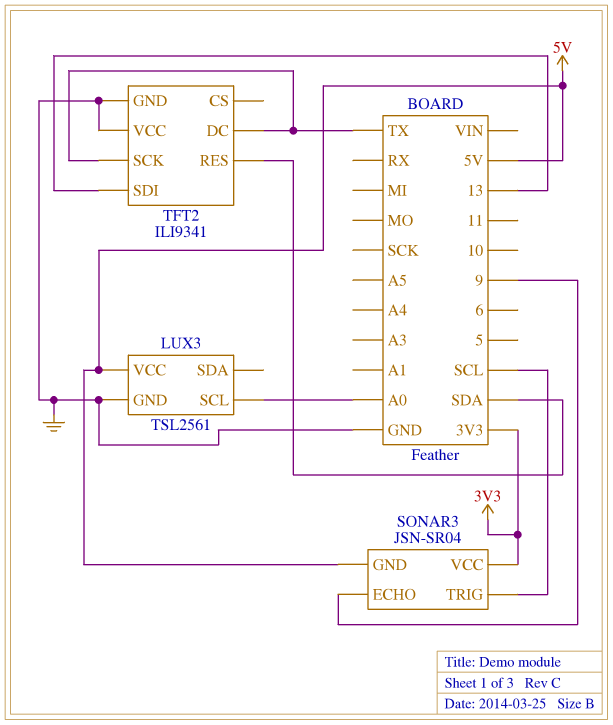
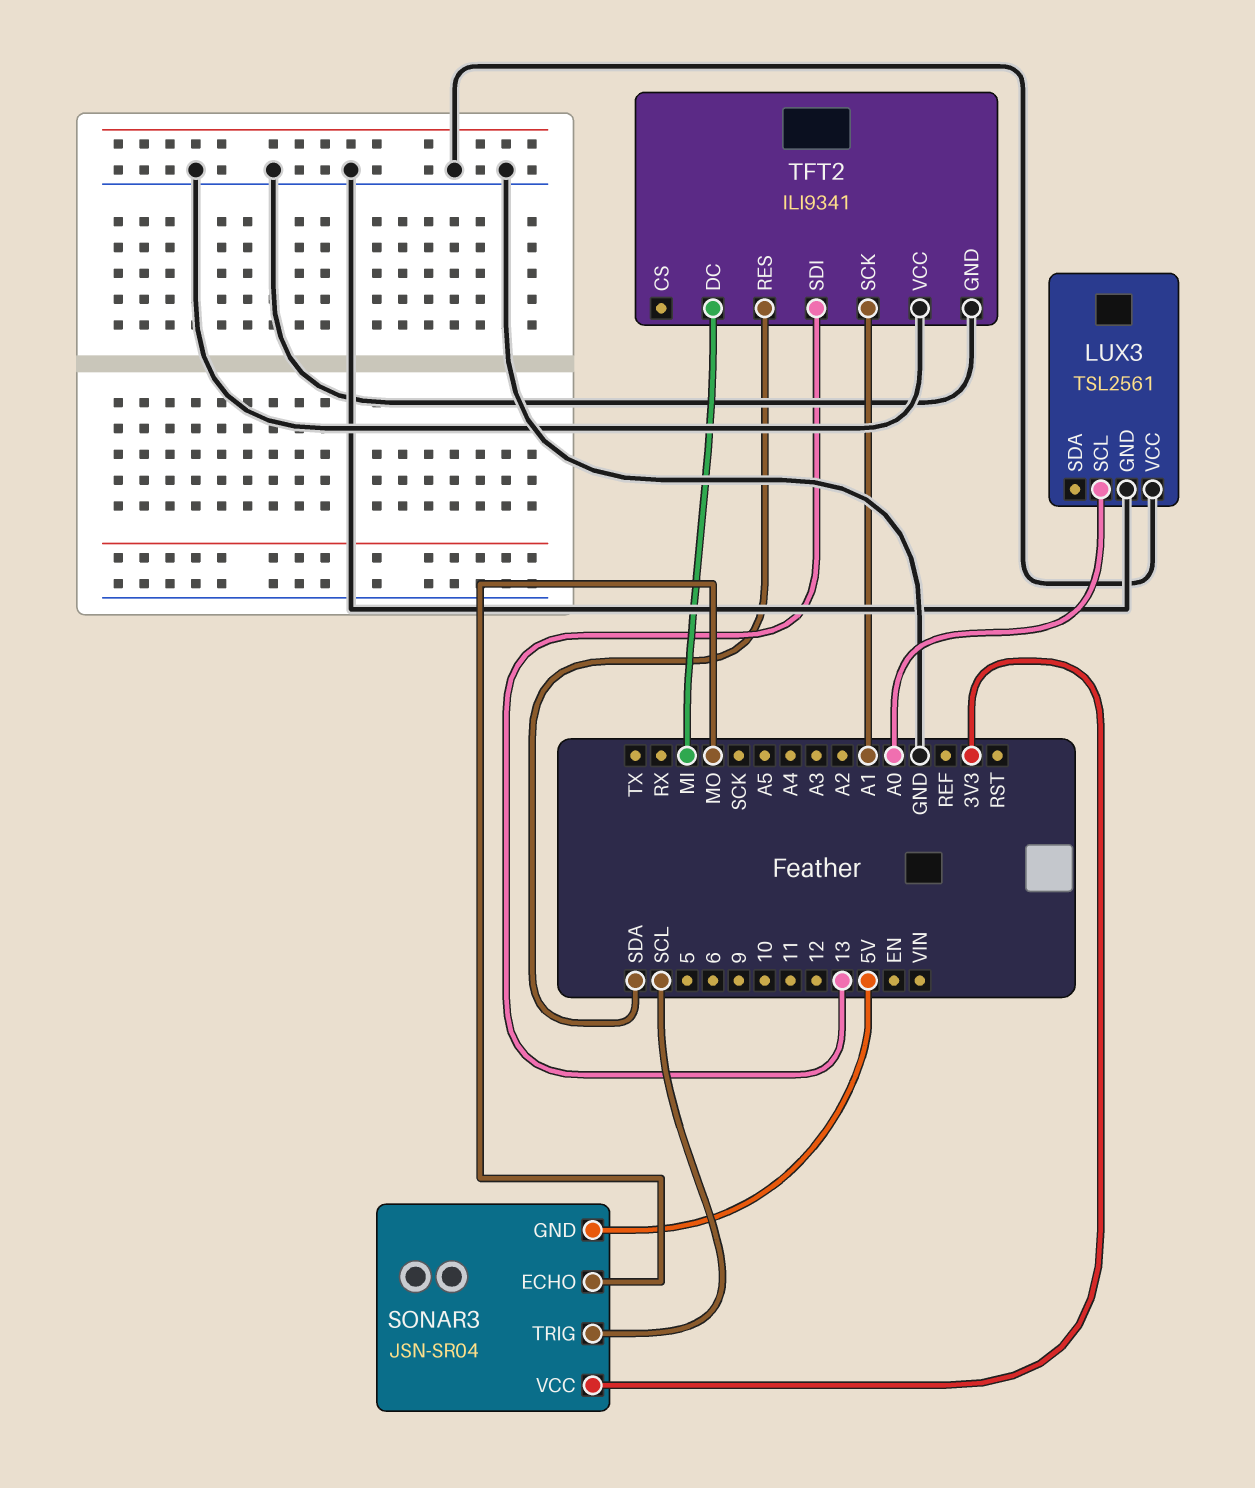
LUX3 pin VCC: 5V -> GND
SONAR3 pin ECHO: 9 -> MO
TFT2 pin DC: TX -> MI
TFT2 pin SCK: TX -> A1

